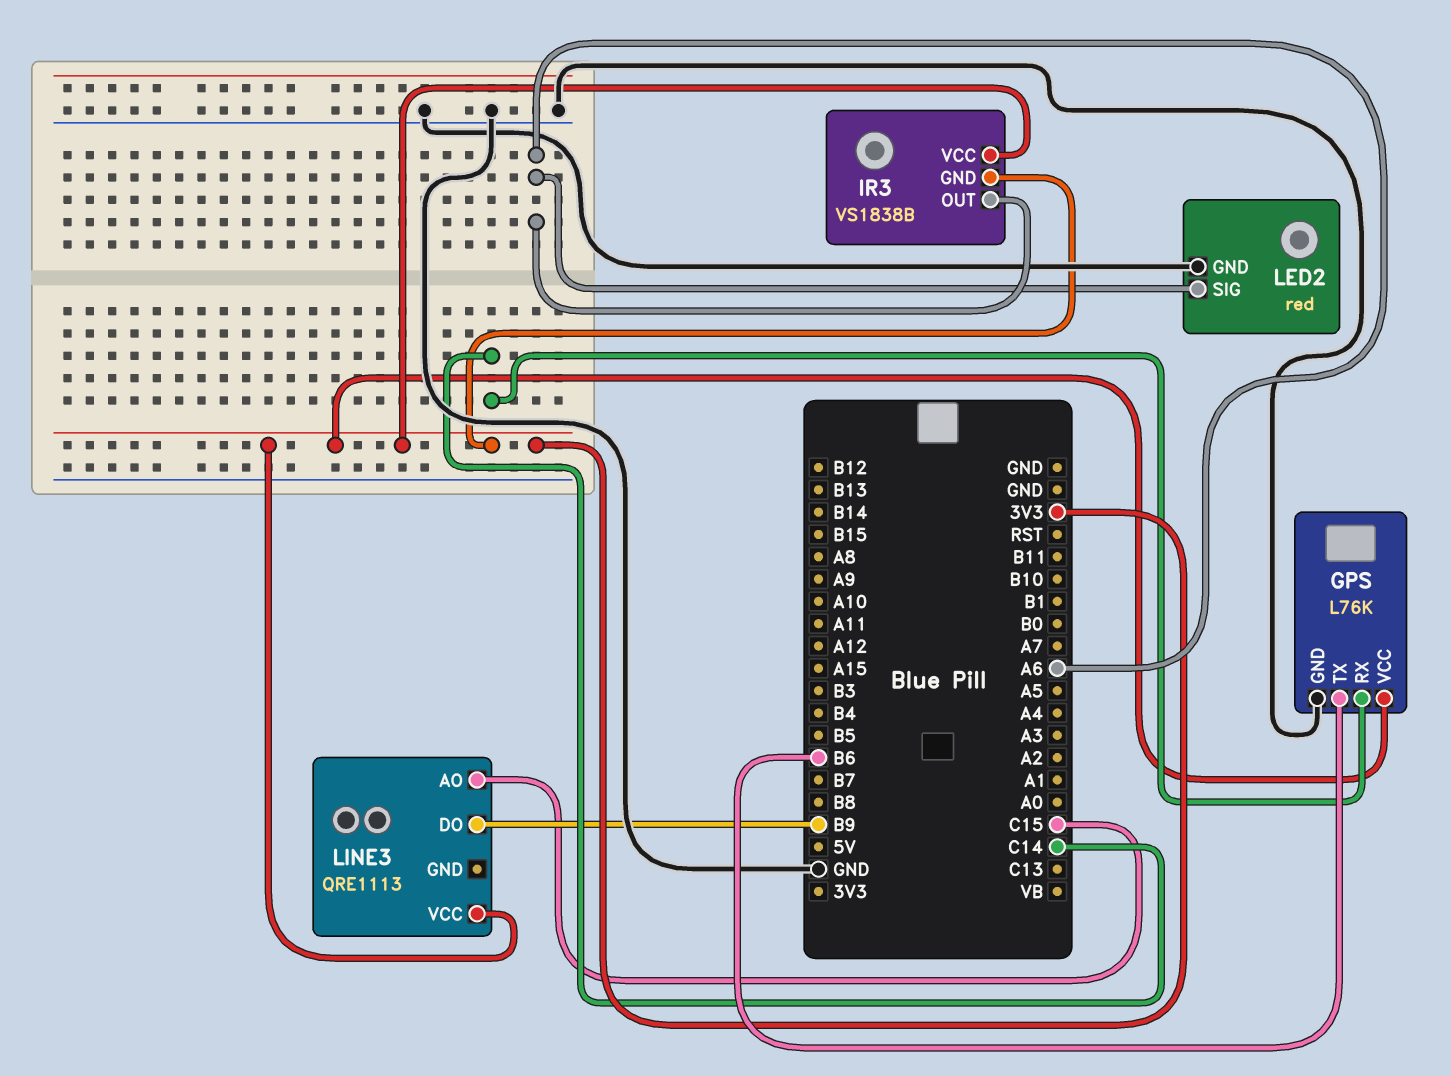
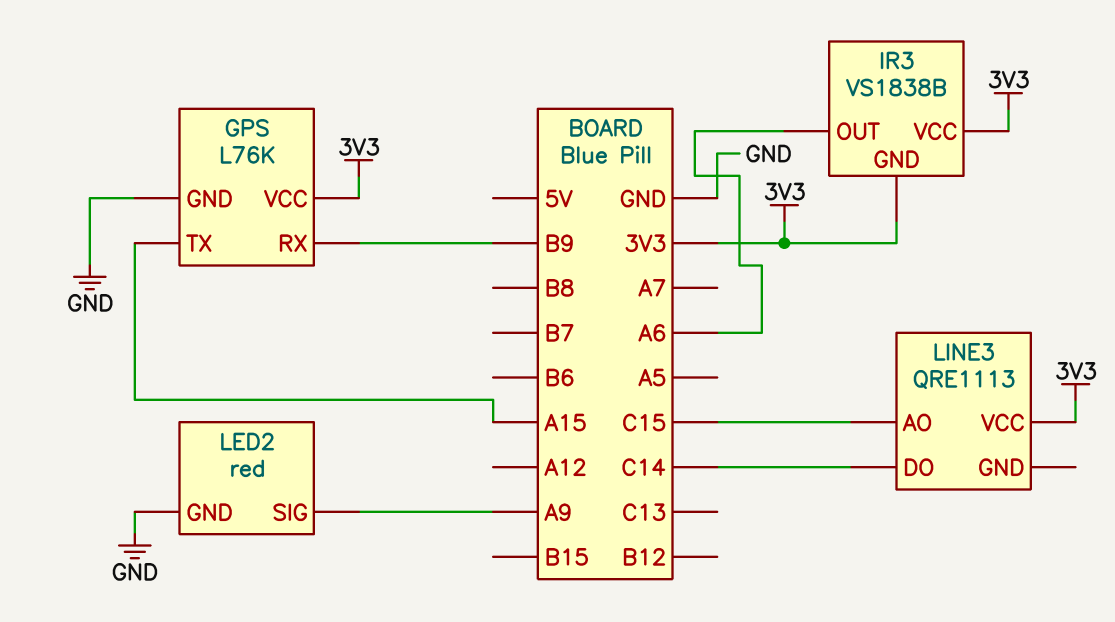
GPS pin RX: C14 -> B9
GPS pin TX: B6 -> A15
LED2 pin SIG: A6 -> A9
LINE3 pin DO: B9 -> C14

